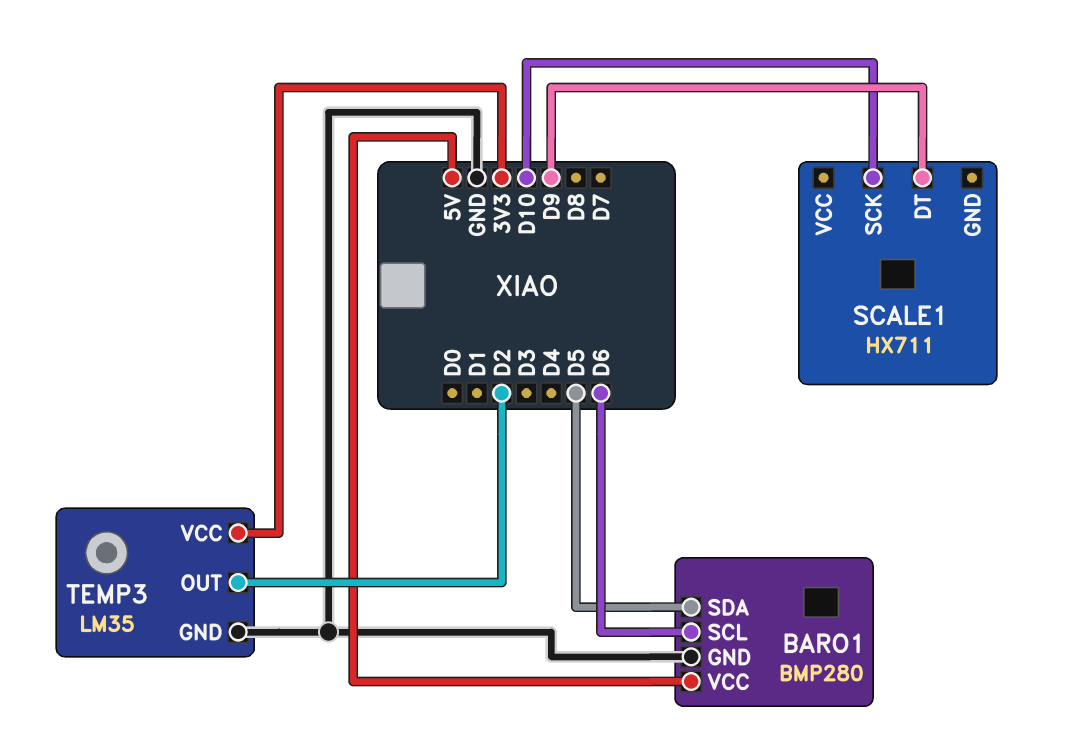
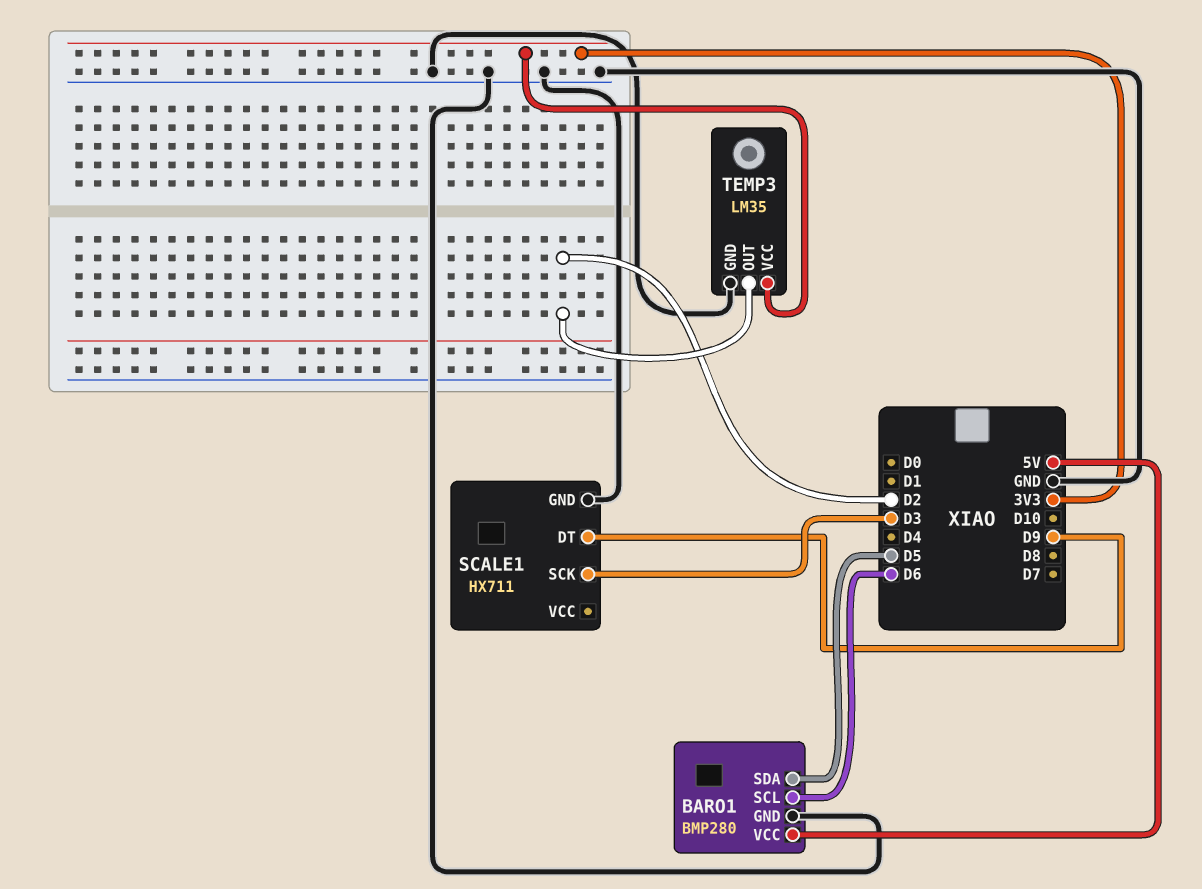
SCALE1 pin GND: none -> GND
SCALE1 pin SCK: D10 -> D3

